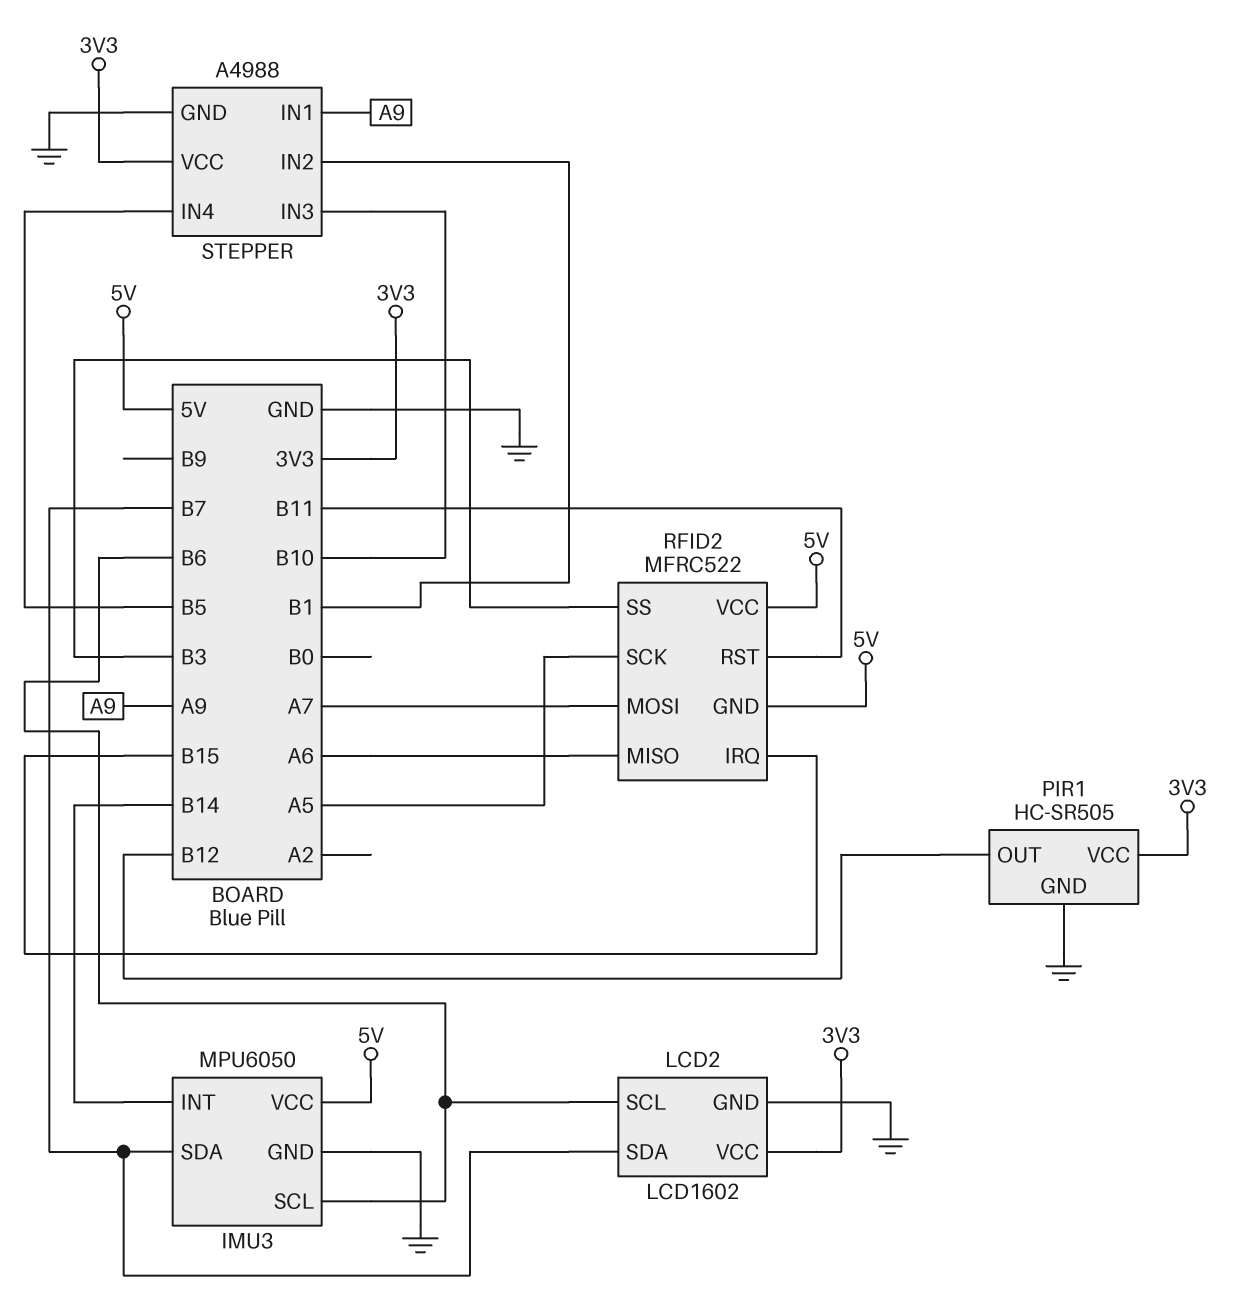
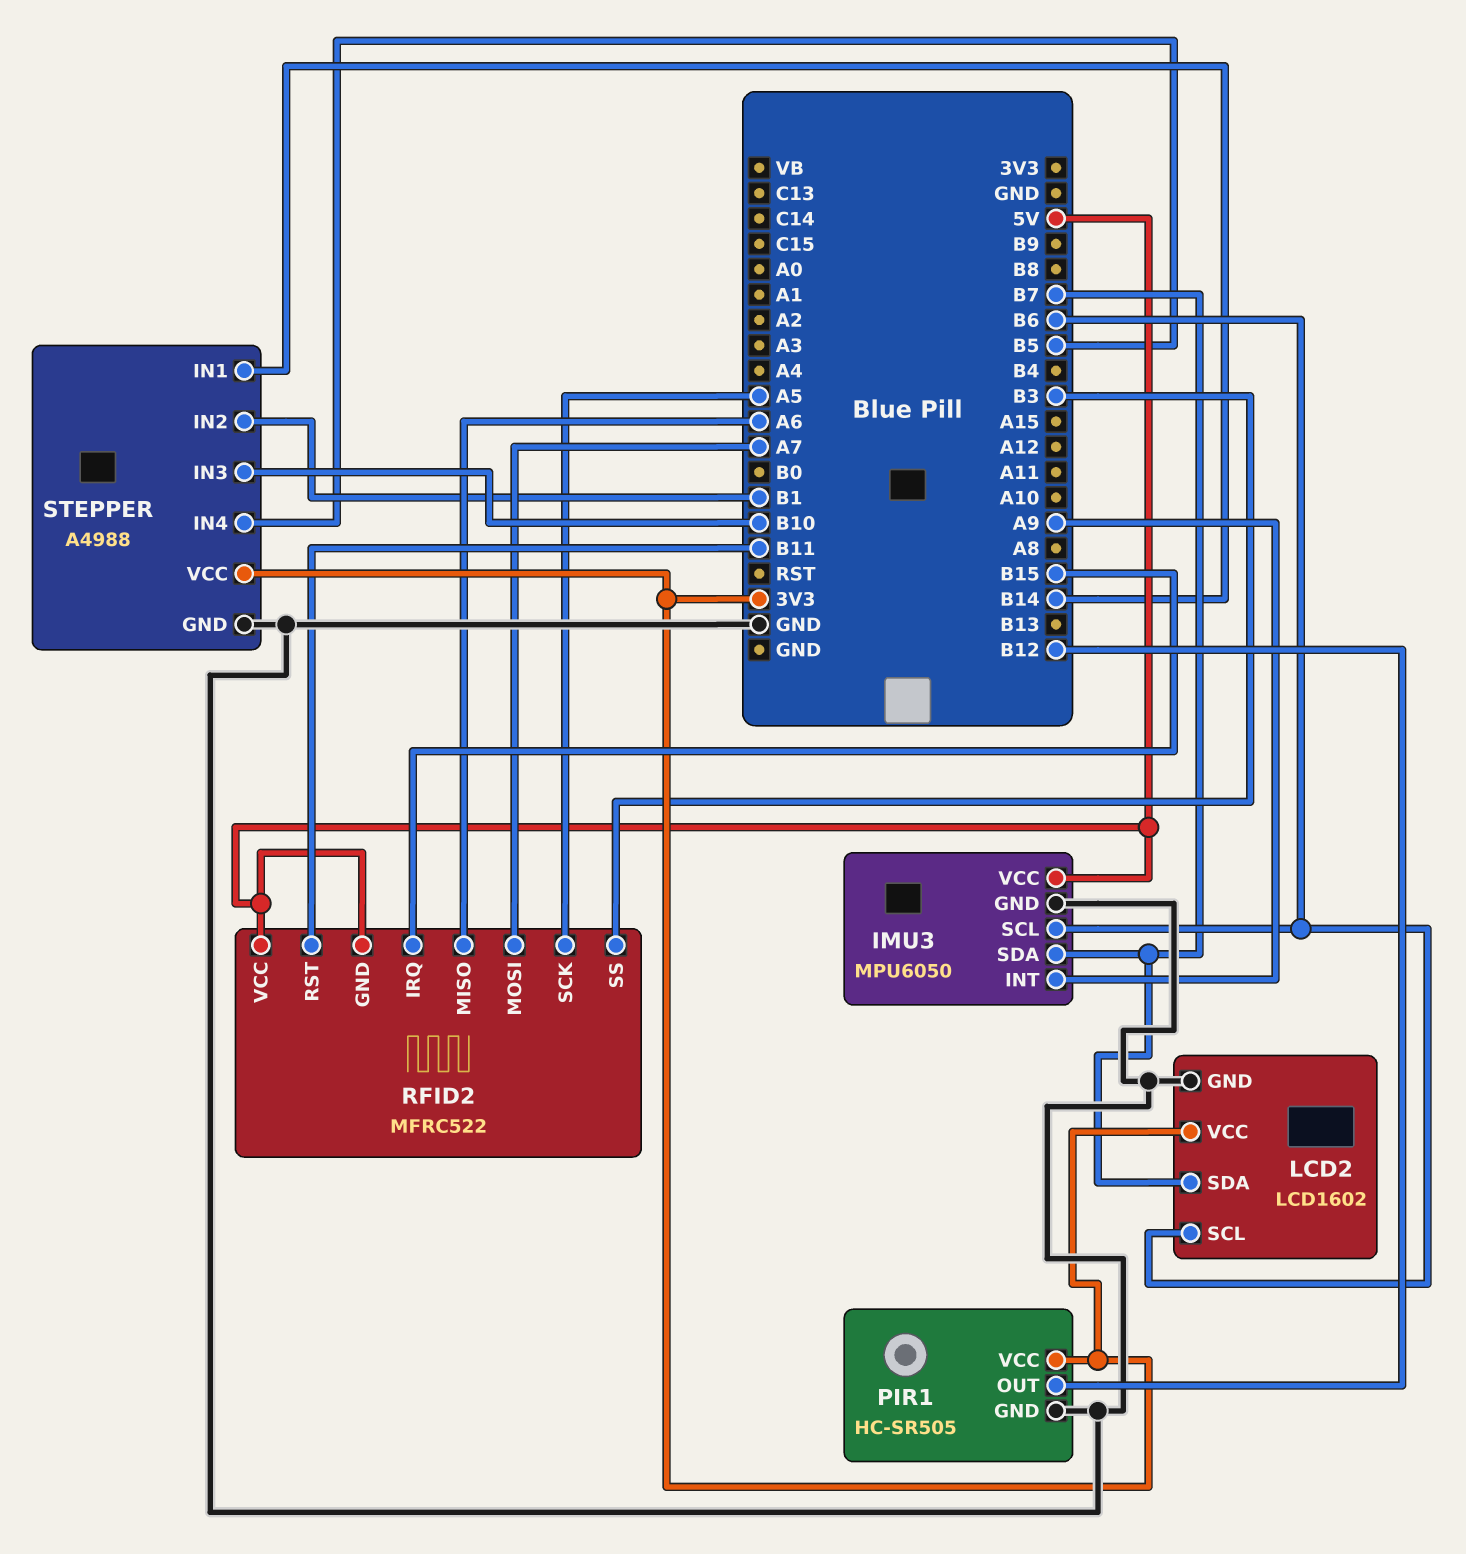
IMU3 pin INT: B14 -> A9
STEPPER pin IN1: A9 -> B14

